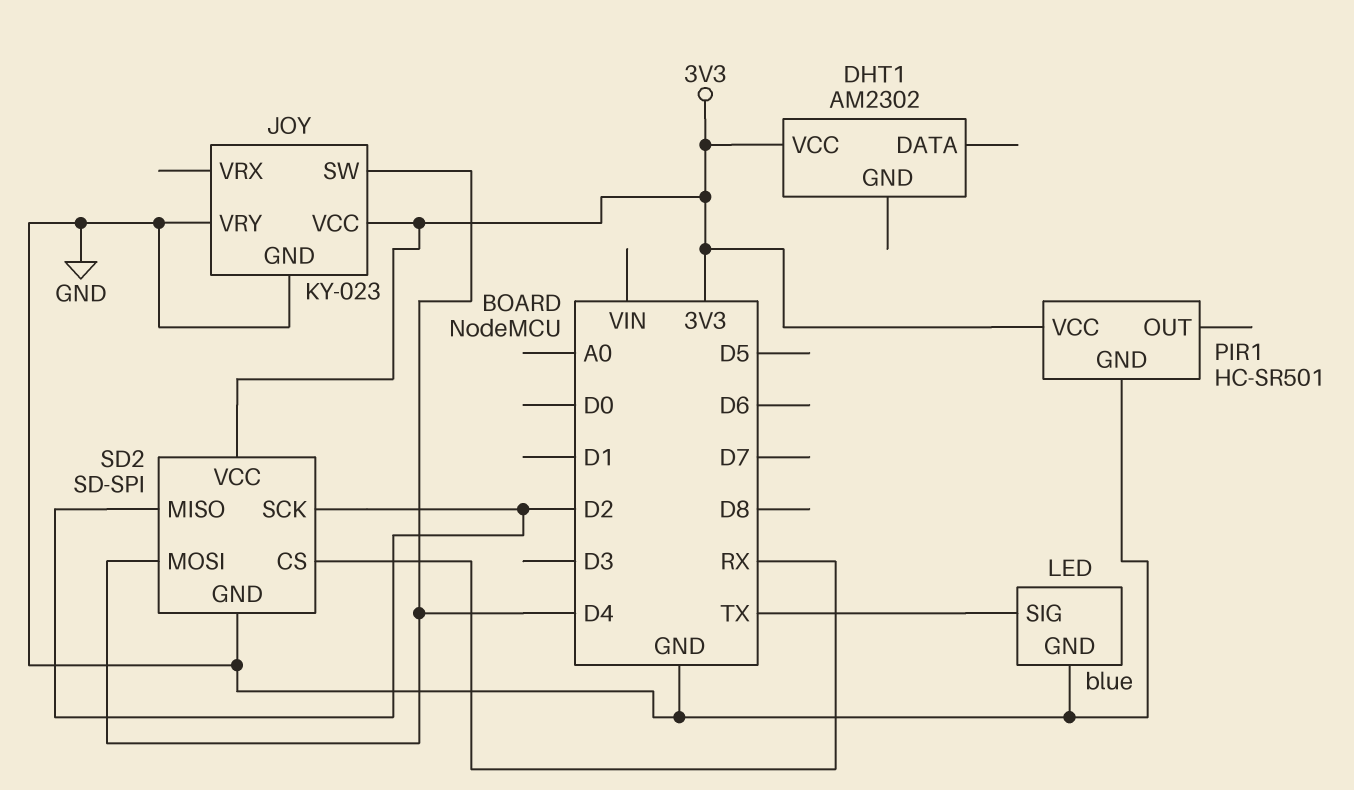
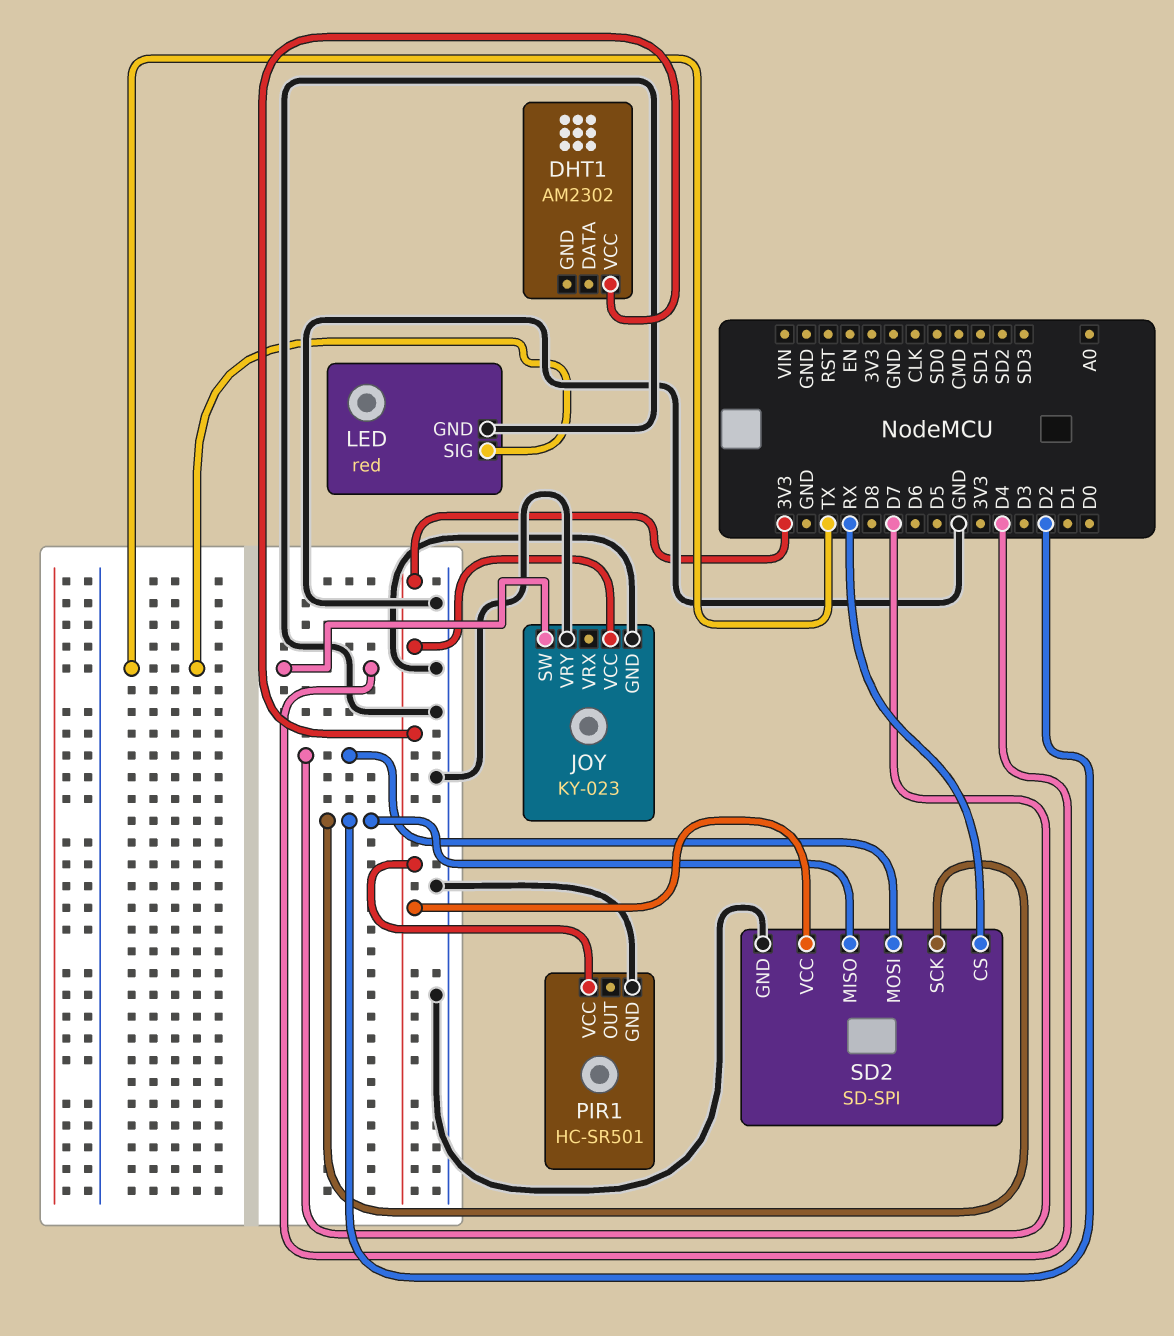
LED: blue -> red
SD2 pin MOSI: D4 -> D7

